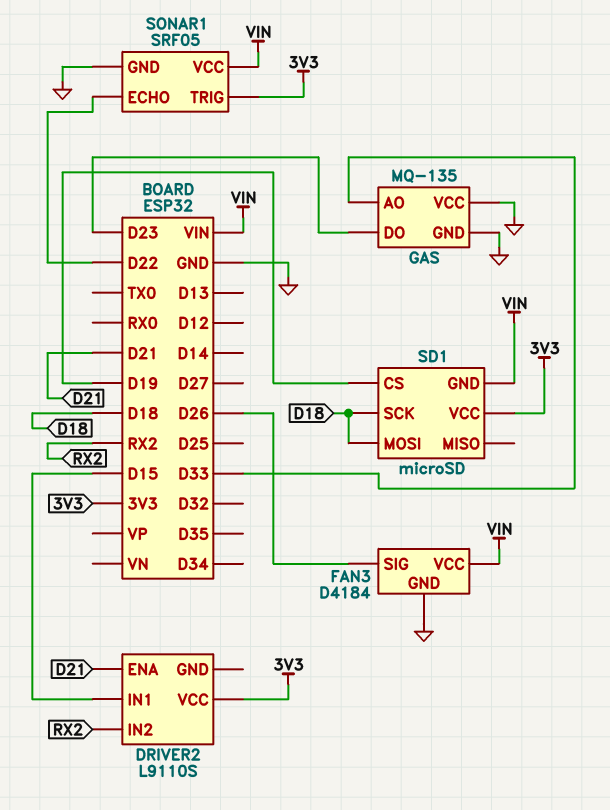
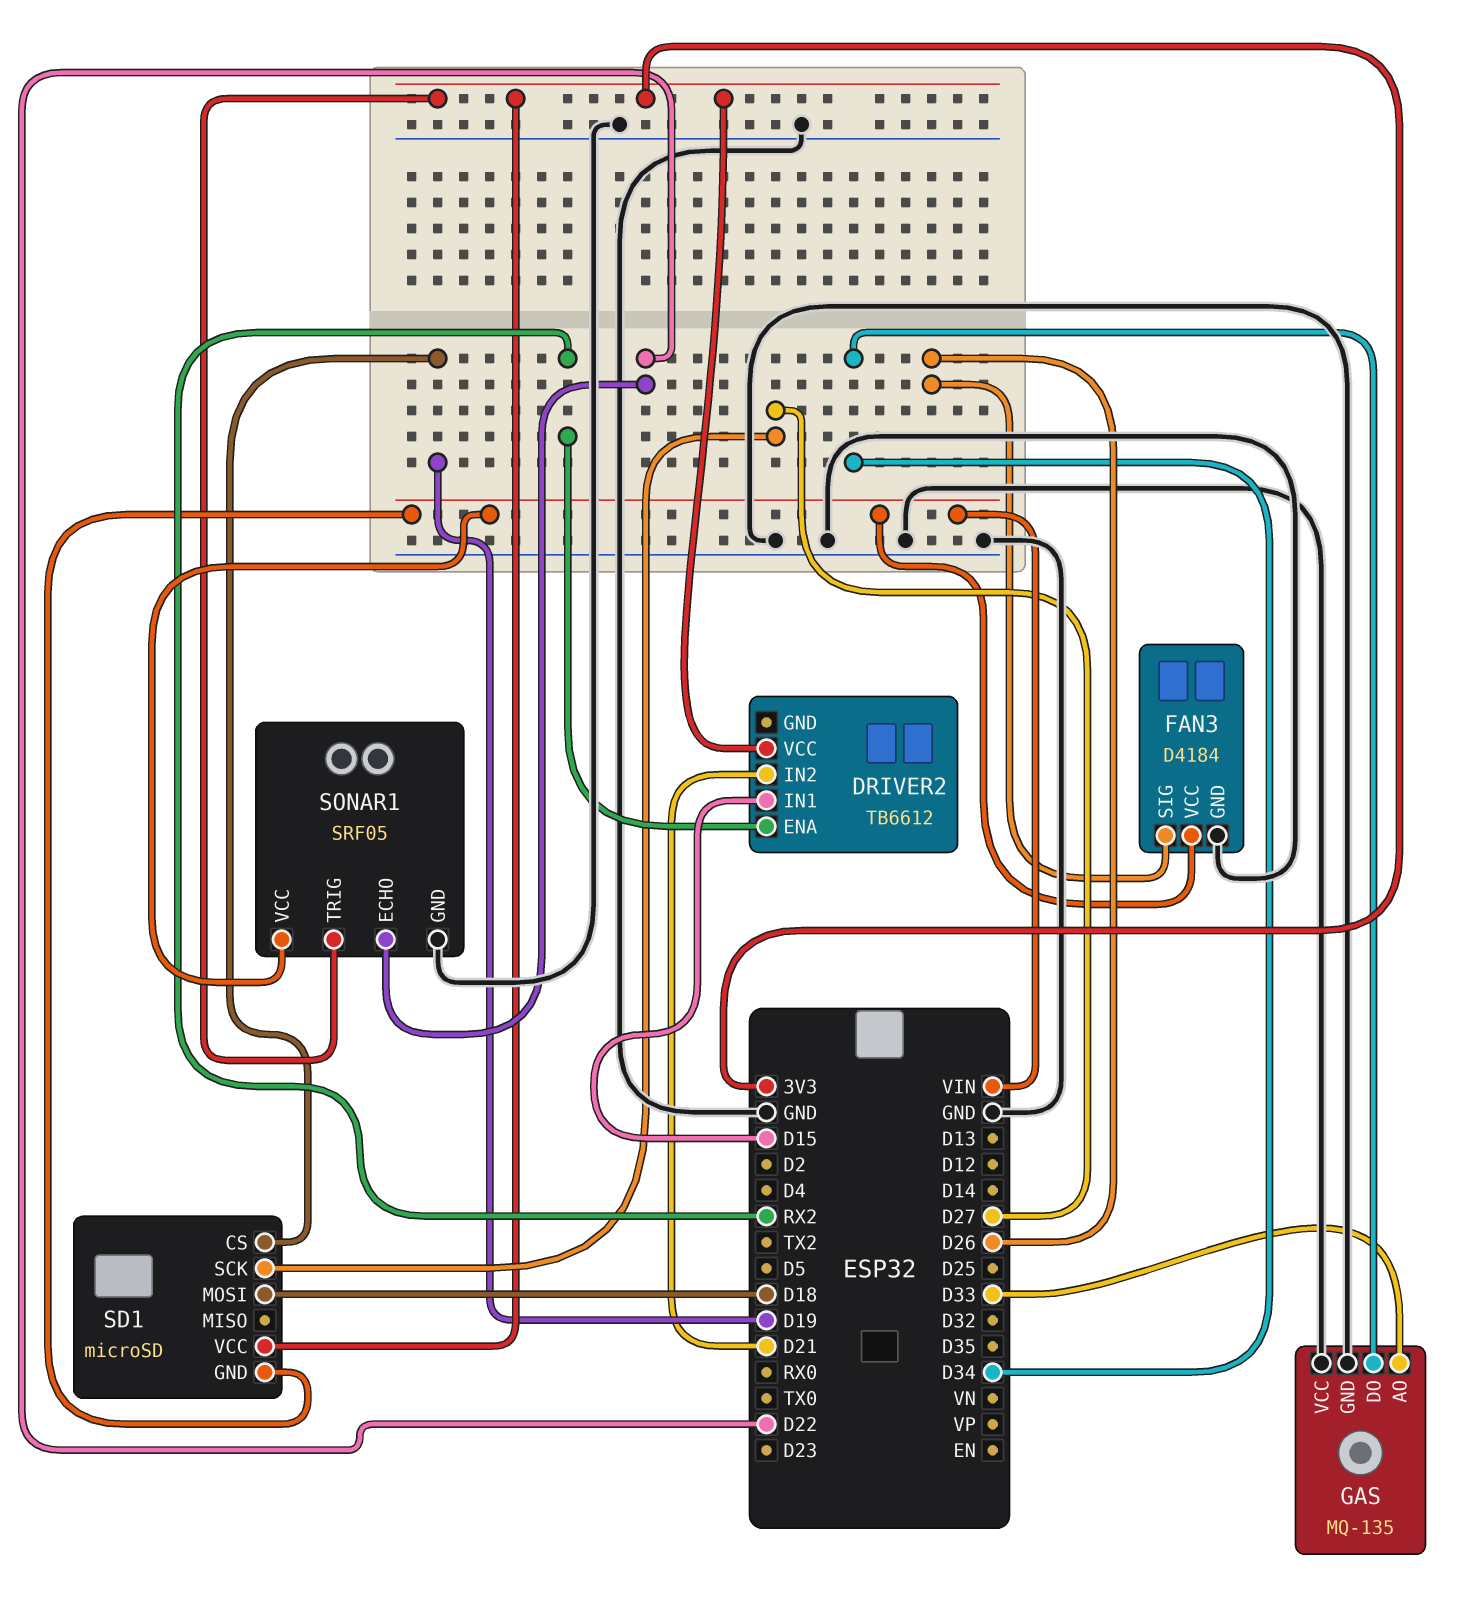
DRIVER2: L9110S -> TB6612
DRIVER2 pin ENA: D21 -> RX2
DRIVER2 pin IN2: RX2 -> D21
GAS pin DO: D23 -> D34
SD1 pin SCK: D18 -> D27

